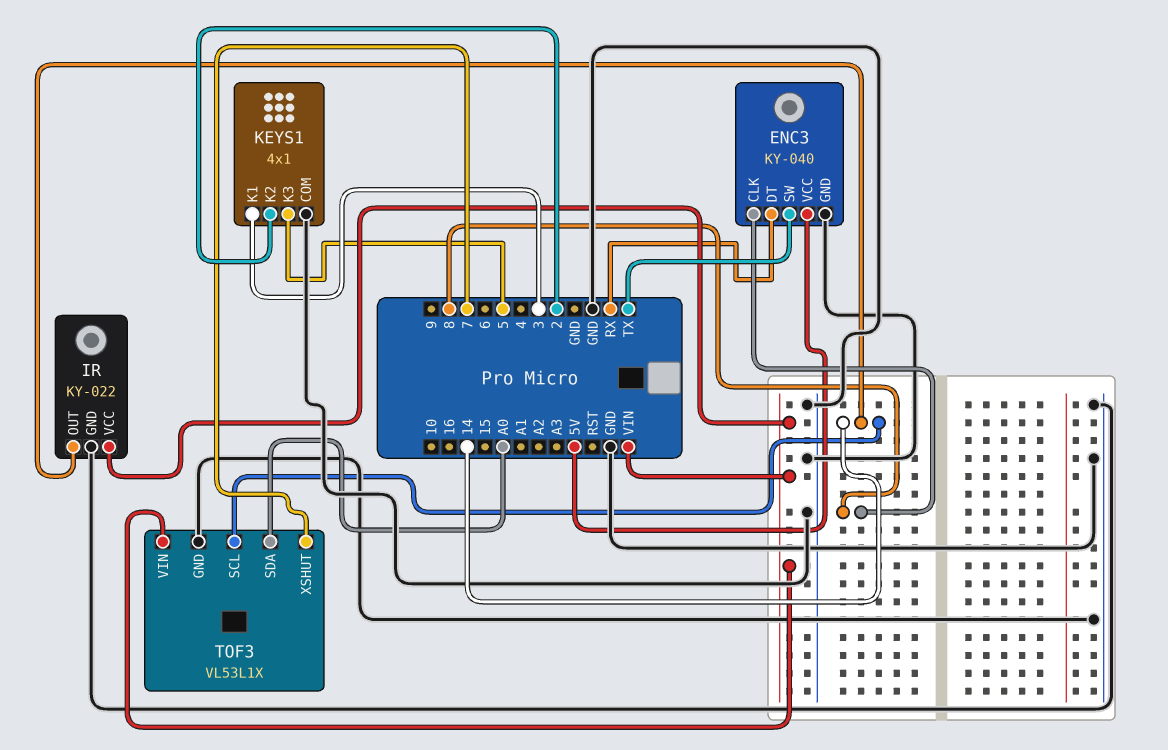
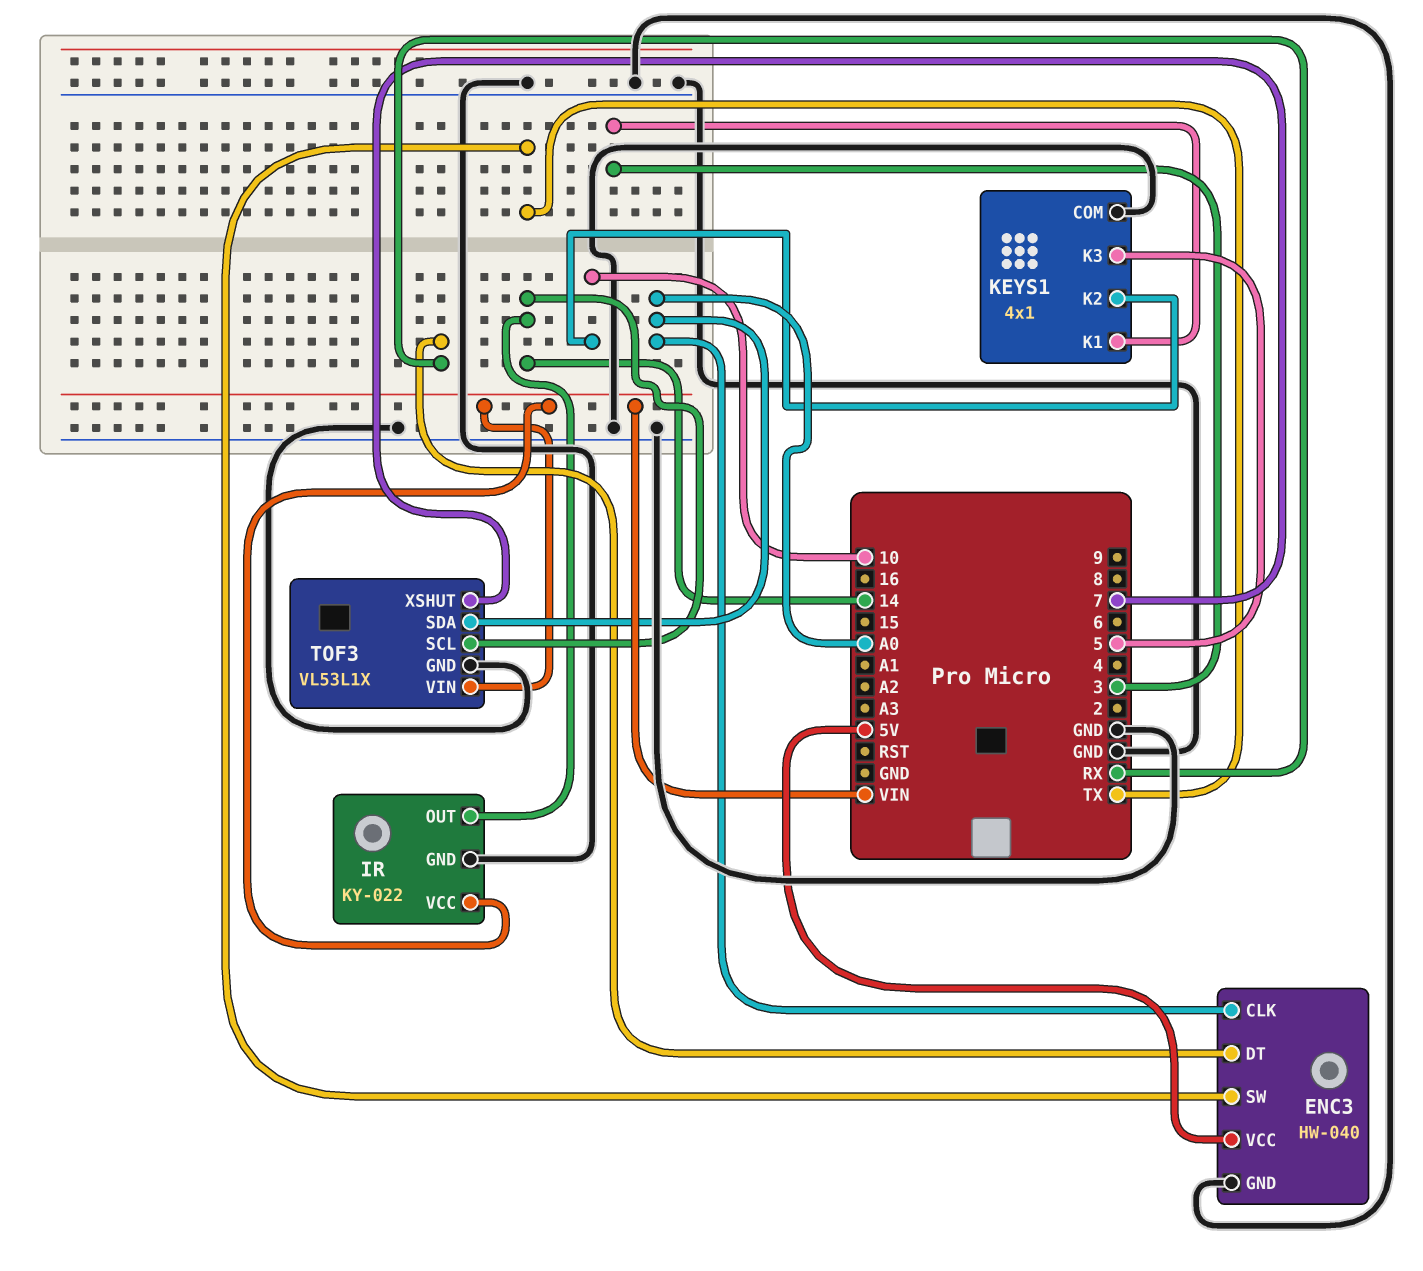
ENC3: KY-040 -> HW-040
ENC3 pin CLK: 8 -> A0
KEYS1 pin K2: 2 -> 10

